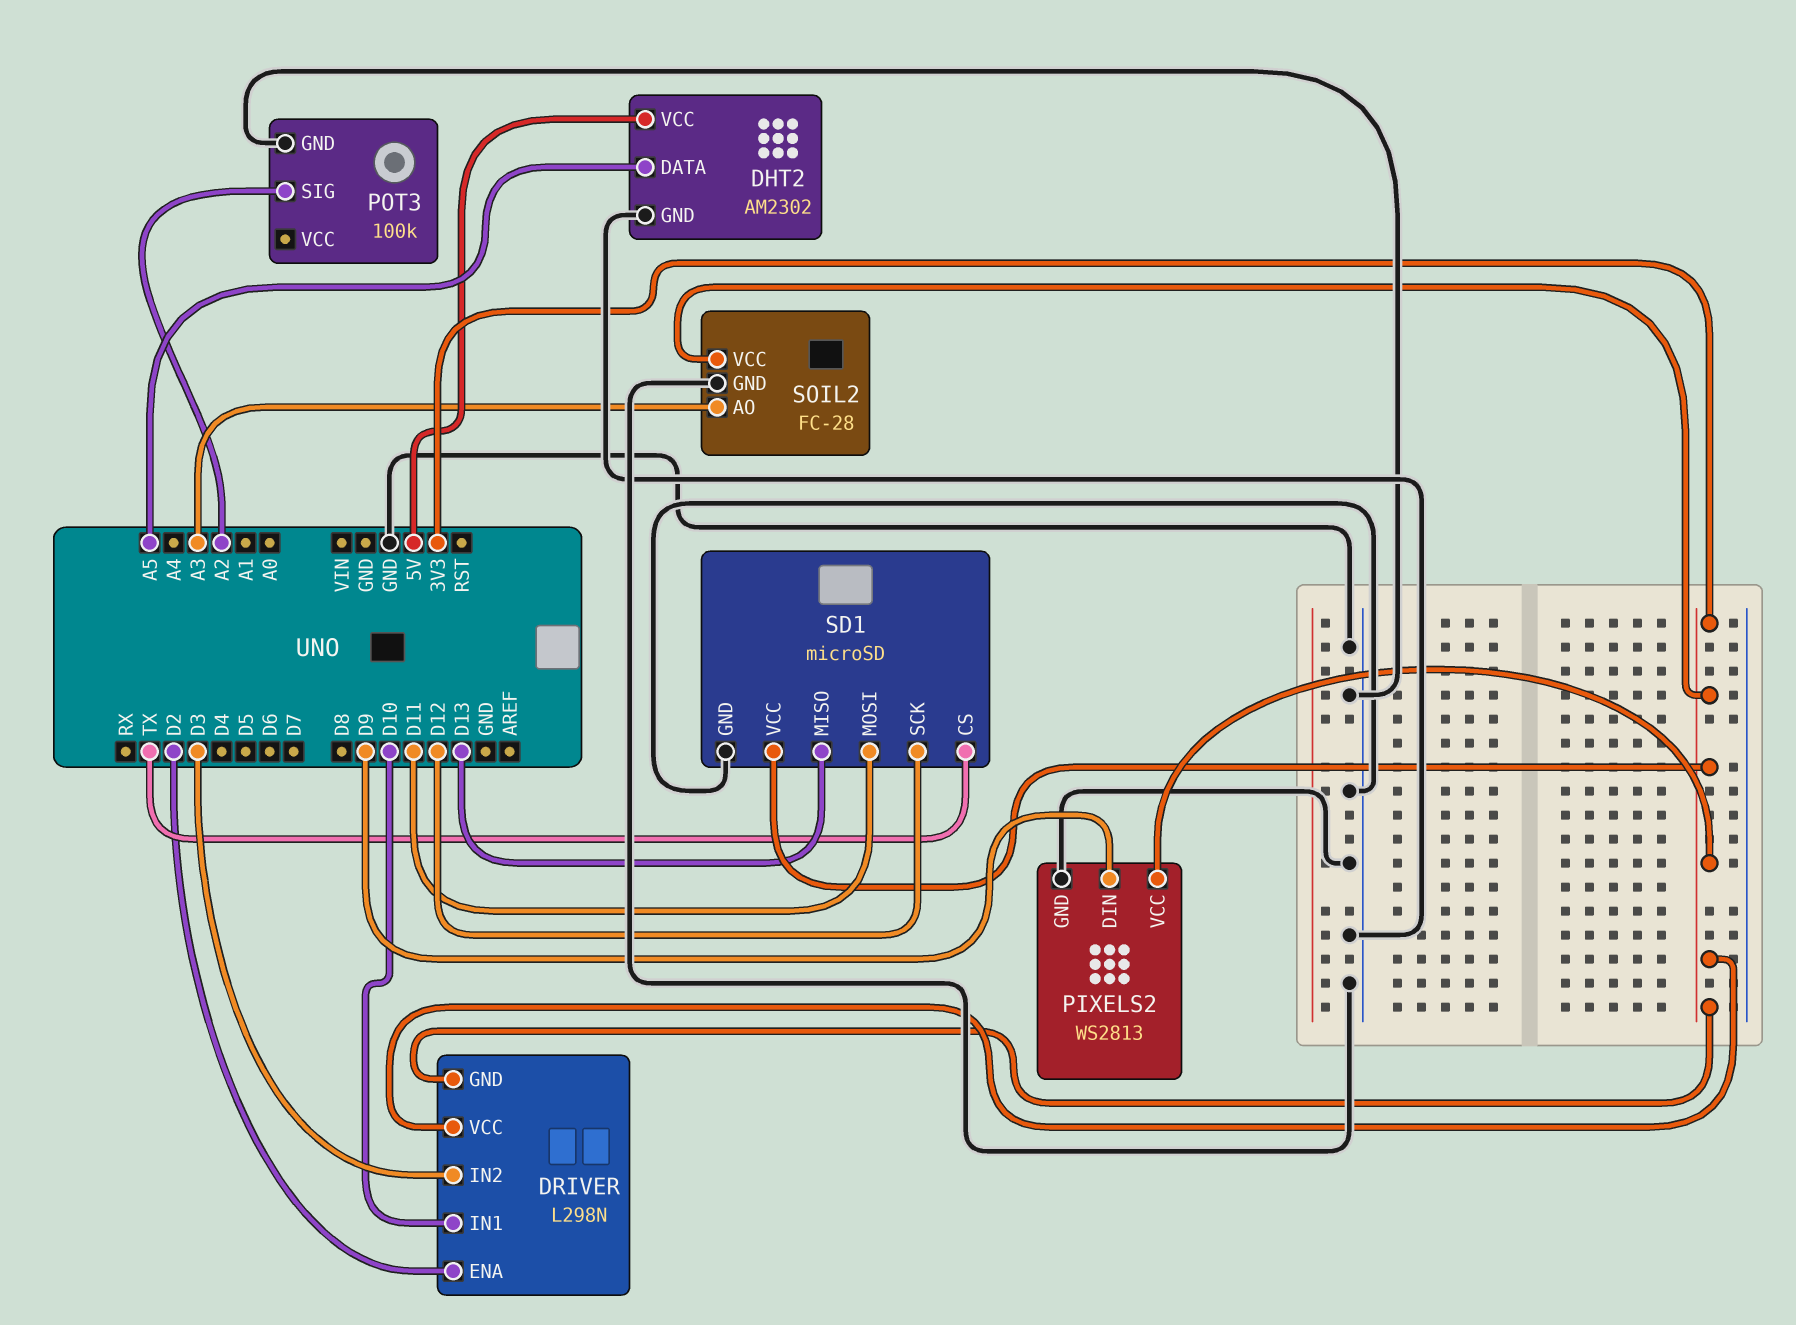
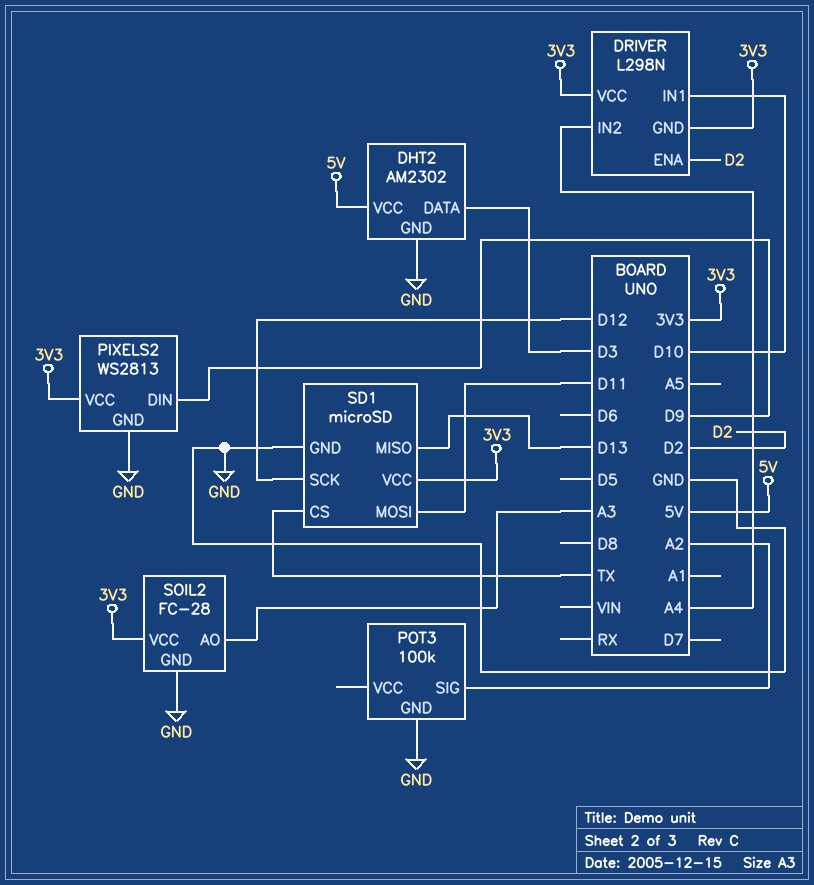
DHT2 pin DATA: A5 -> D3
DRIVER pin IN2: D3 -> A4

